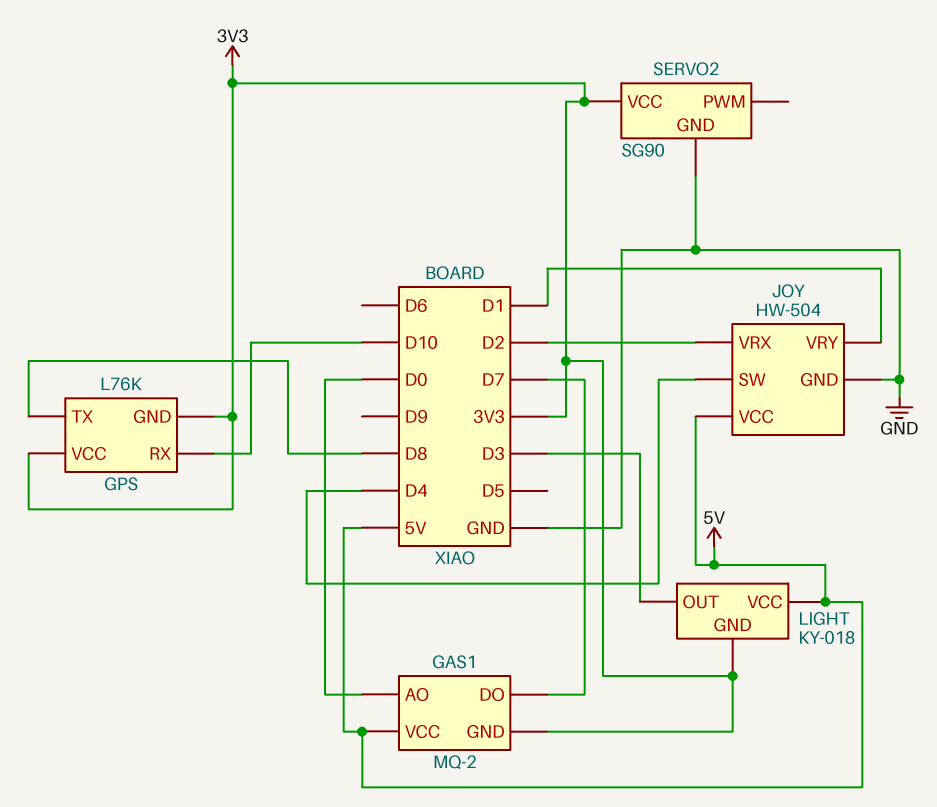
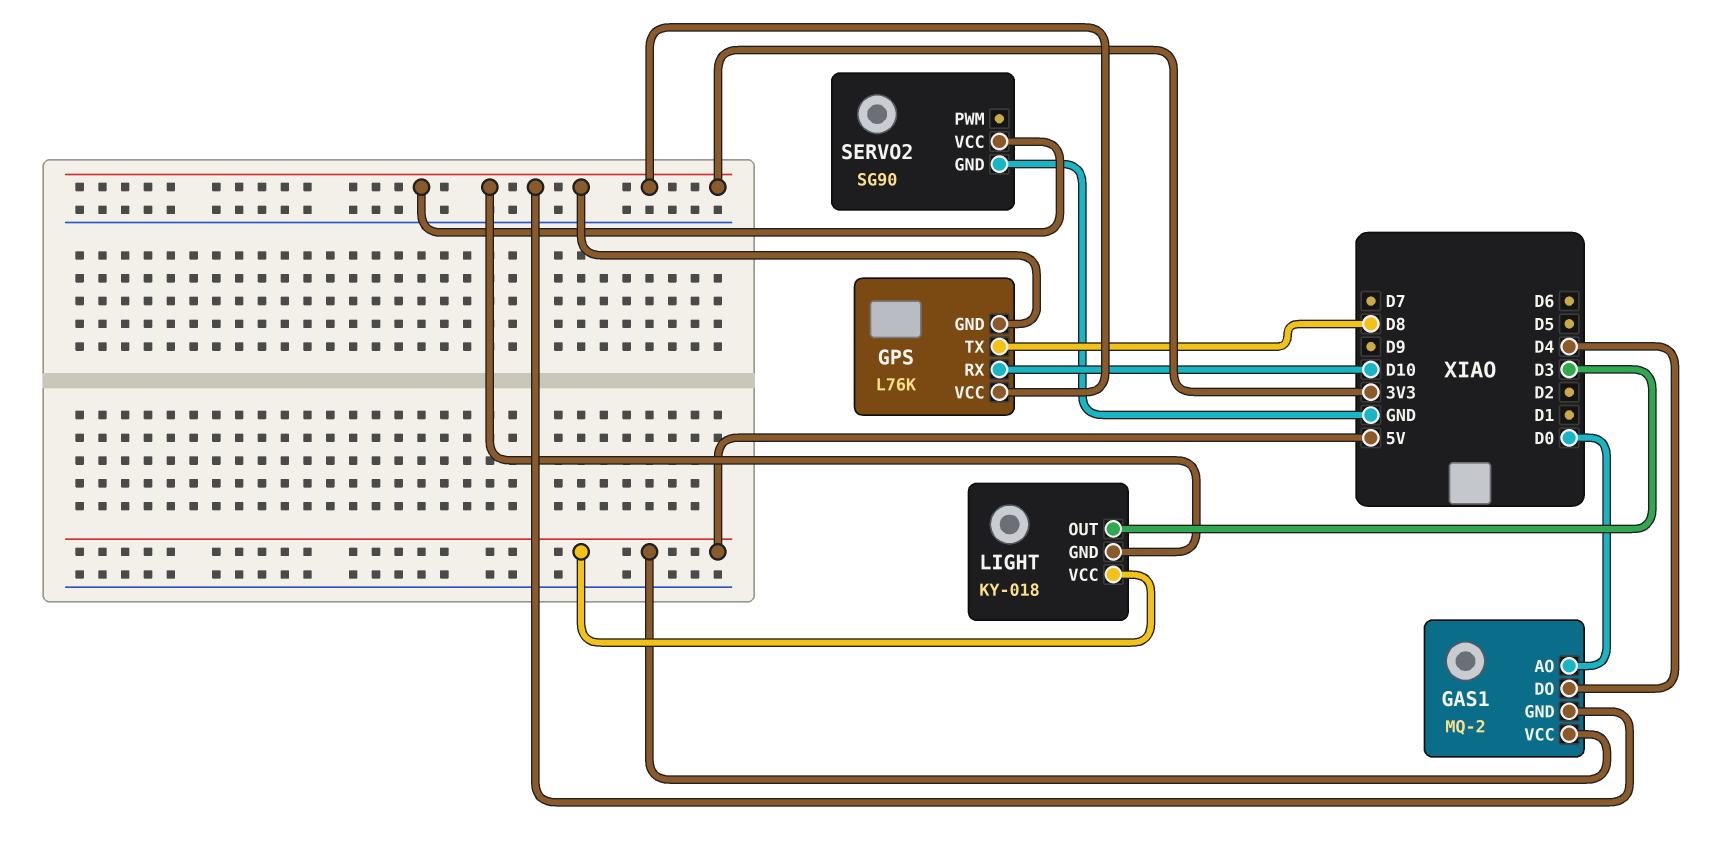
GAS1 pin DO: D7 -> D4
JOY: HW-504 -> none
JOY pin GND: GND -> none
JOY pin SW: D4 -> none
JOY pin VCC: 5V -> none
JOY pin VRX: D2 -> none
JOY pin VRY: D1 -> none

